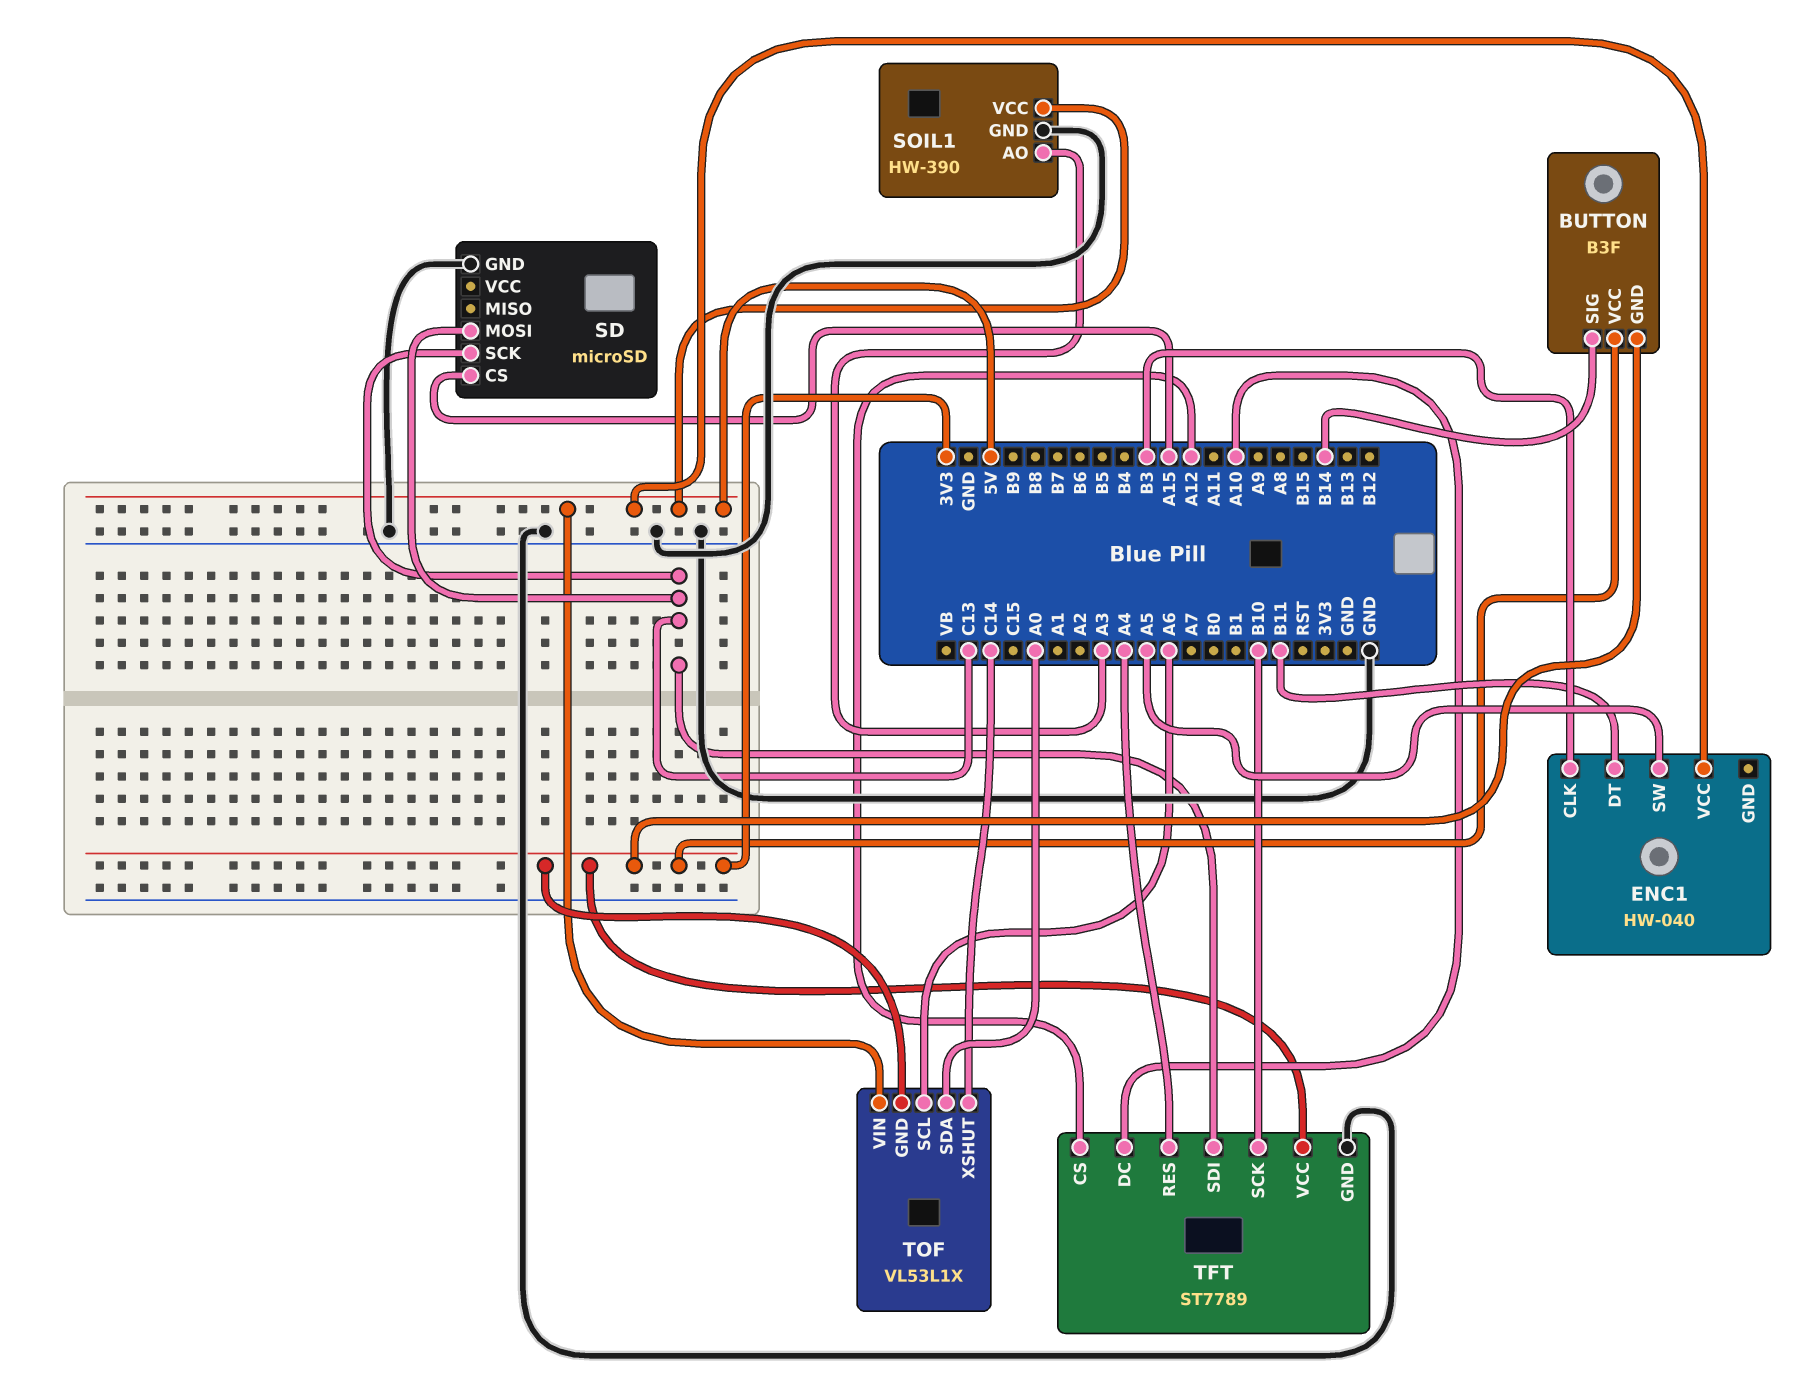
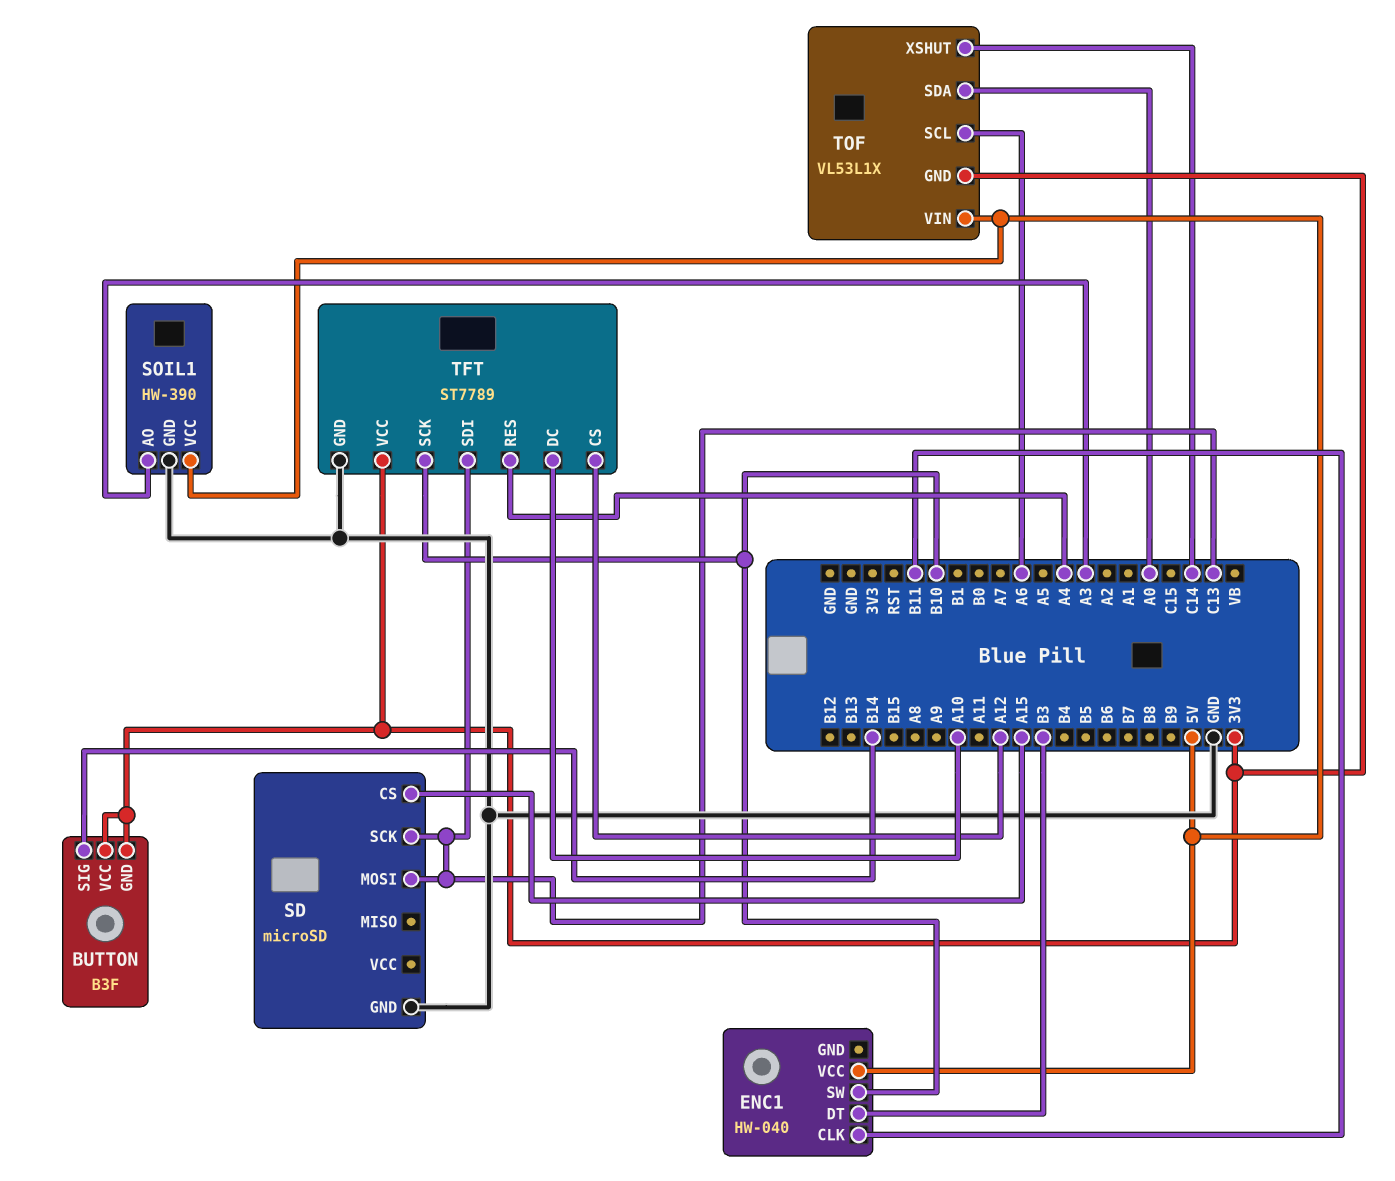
ENC1 pin CLK: B3 -> B11
ENC1 pin DT: B11 -> B3
ENC1 pin SW: A5 -> B10

